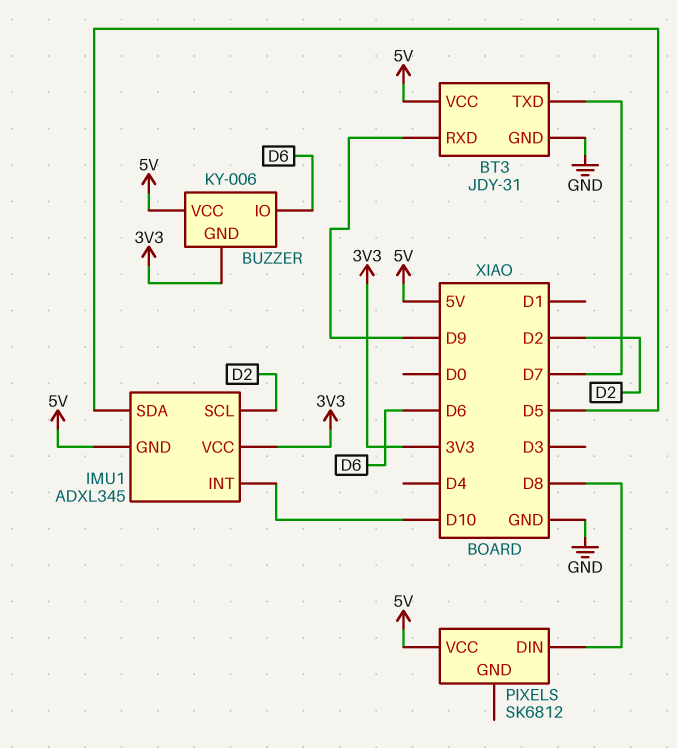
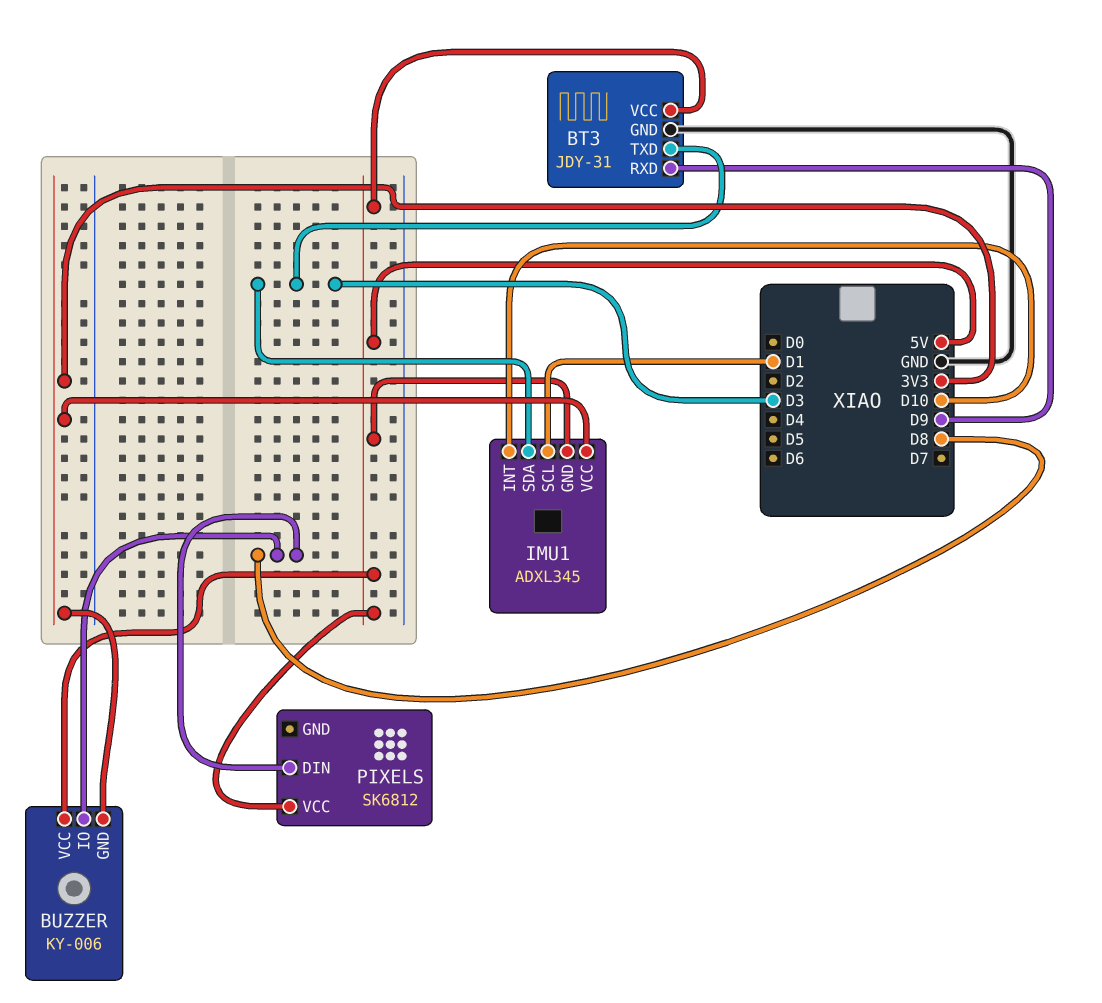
BT3 pin TXD: D7 -> D3
BUZZER pin IO: D6 -> D8
IMU1 pin SCL: D2 -> D1
IMU1 pin SDA: D5 -> D3

